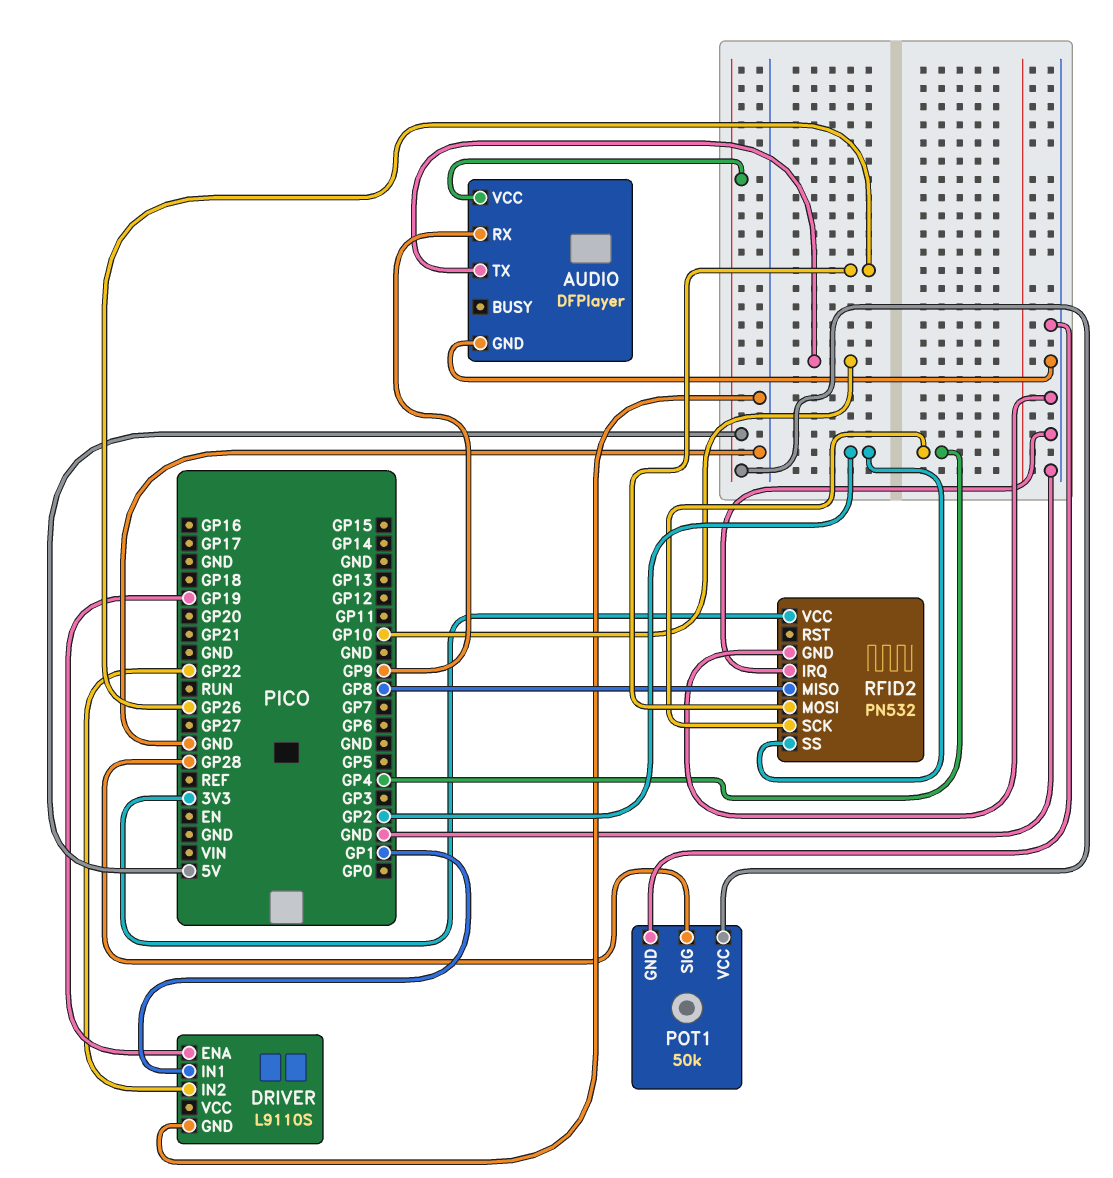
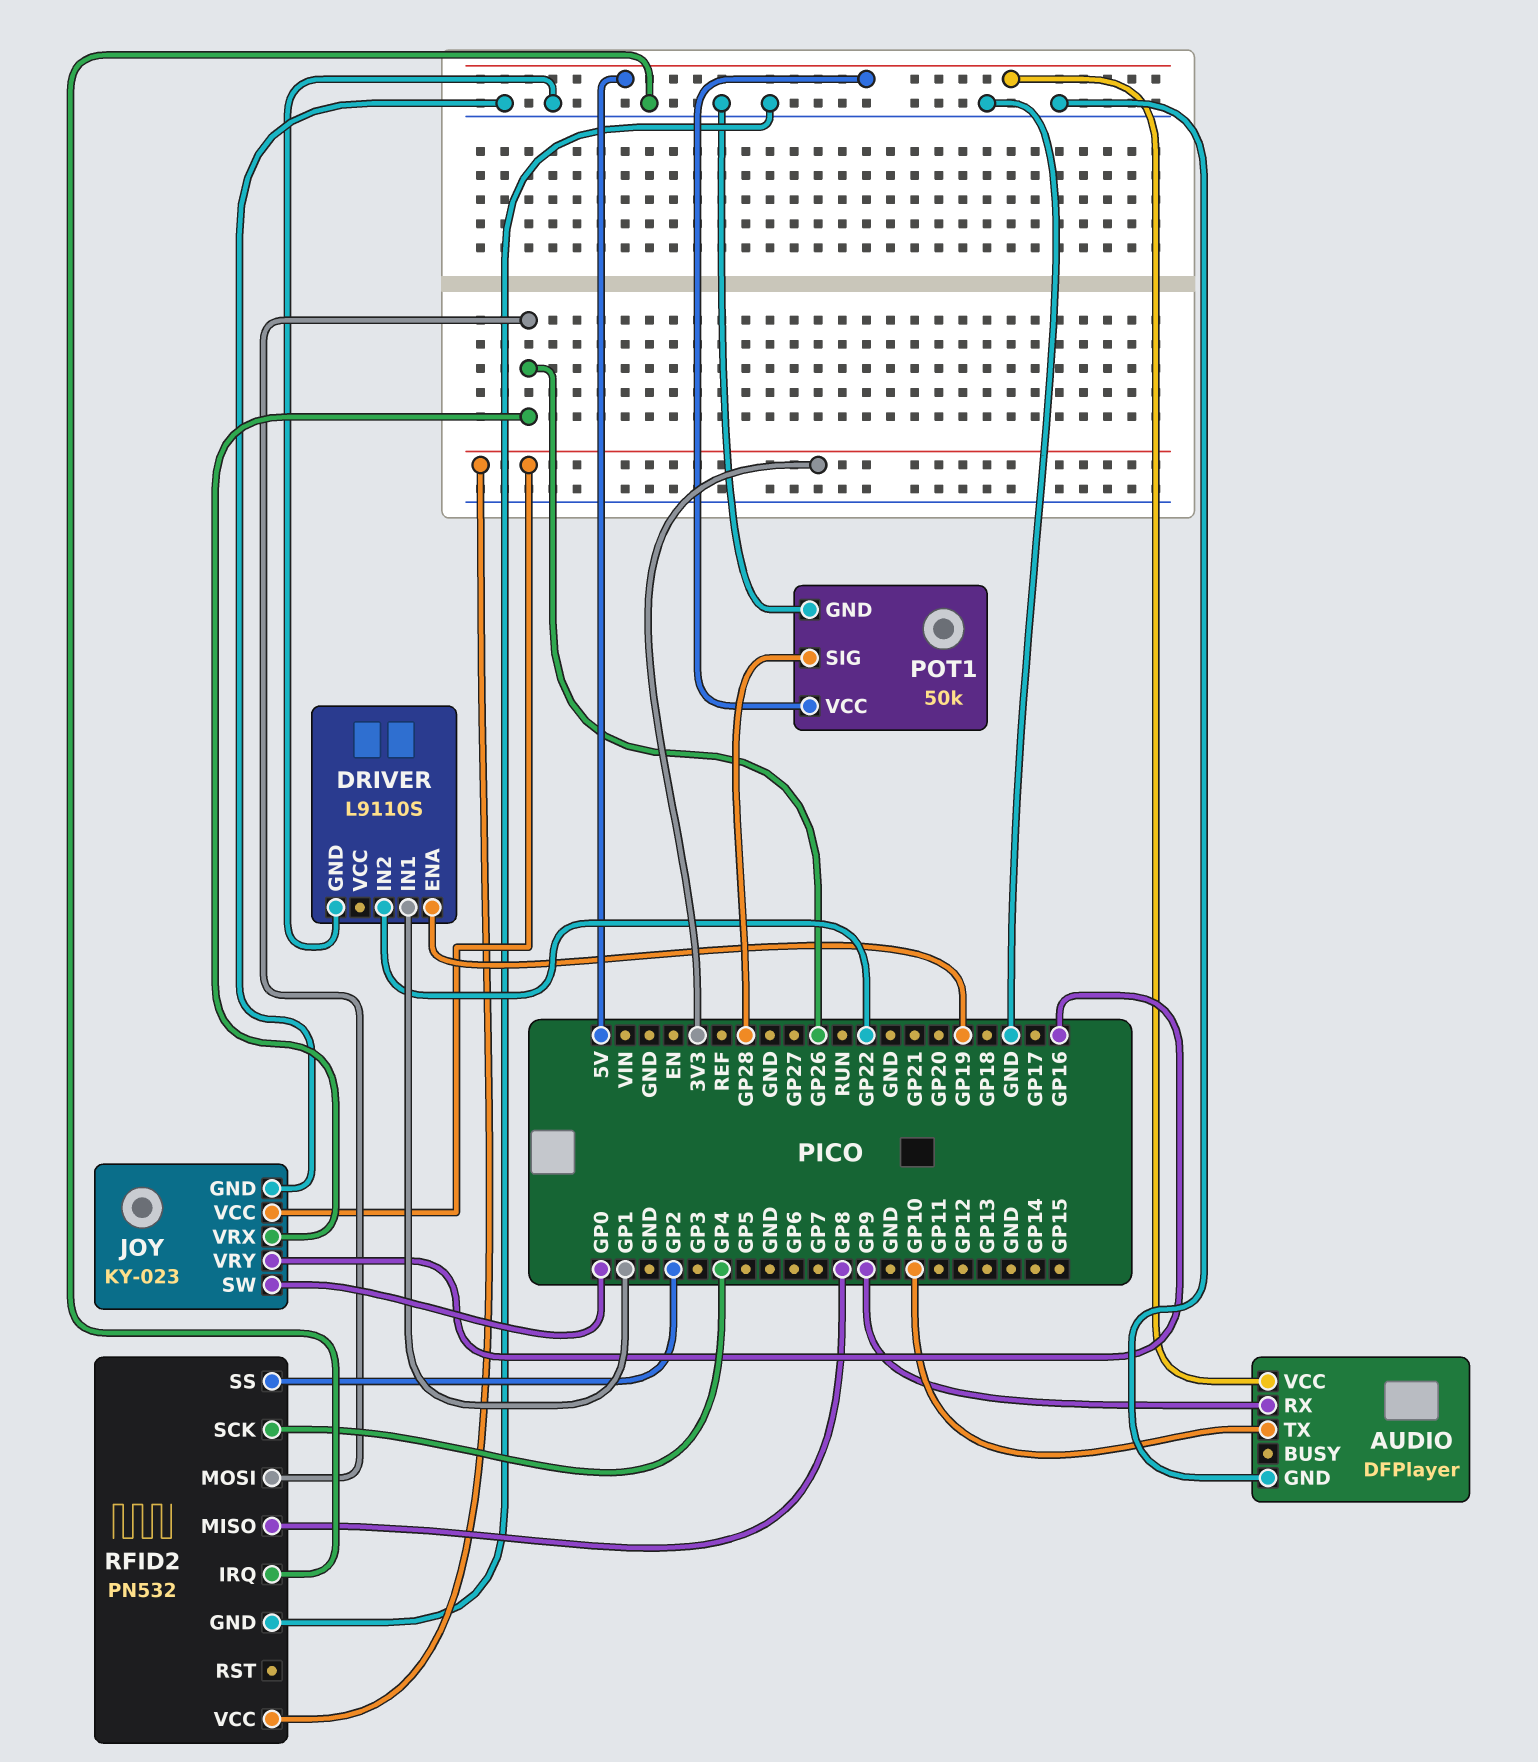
JOY: none -> KY-023
JOY pin GND: none -> GND
JOY pin SW: none -> GP0
JOY pin VCC: none -> 3V3
JOY pin VRX: none -> GP26
JOY pin VRY: none -> GP16

